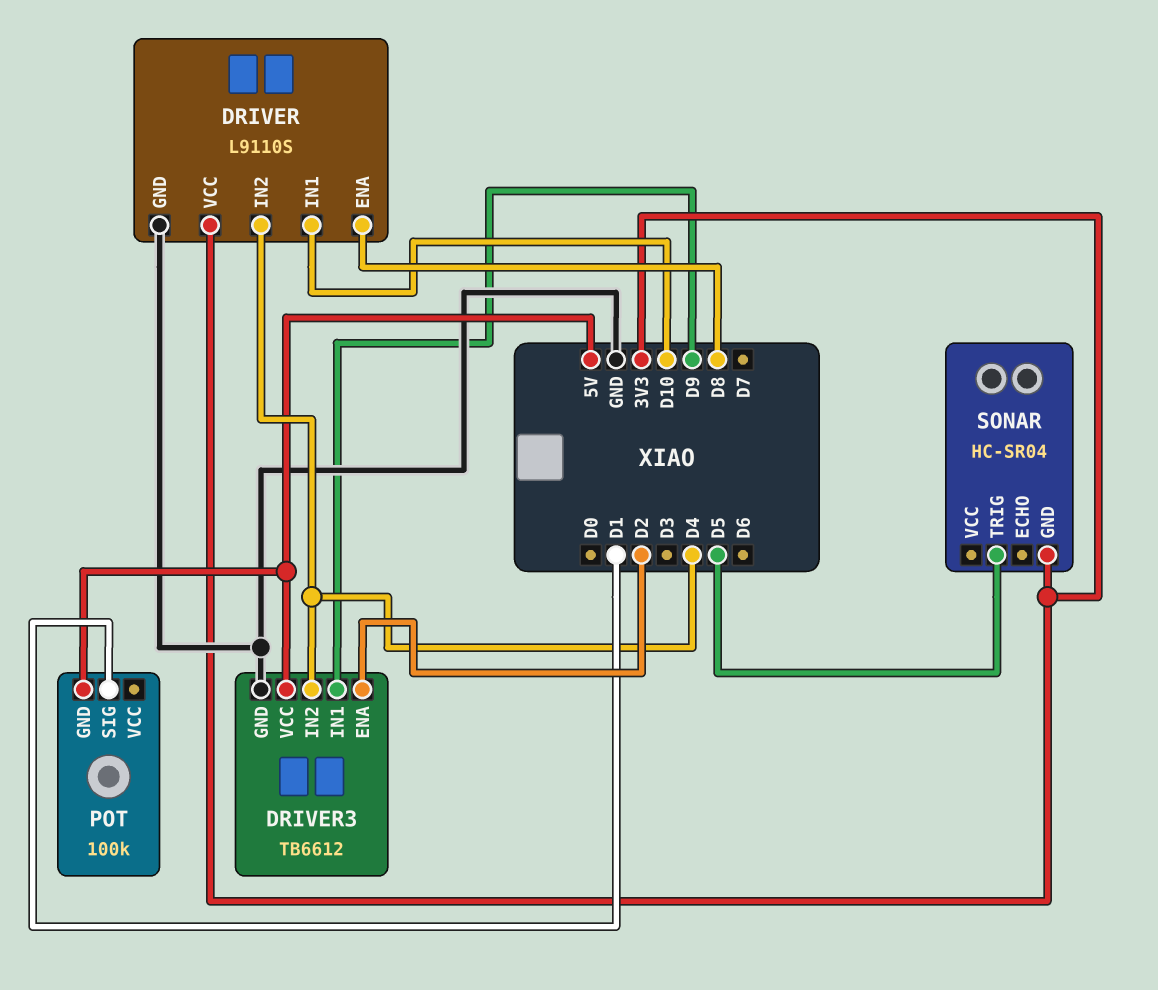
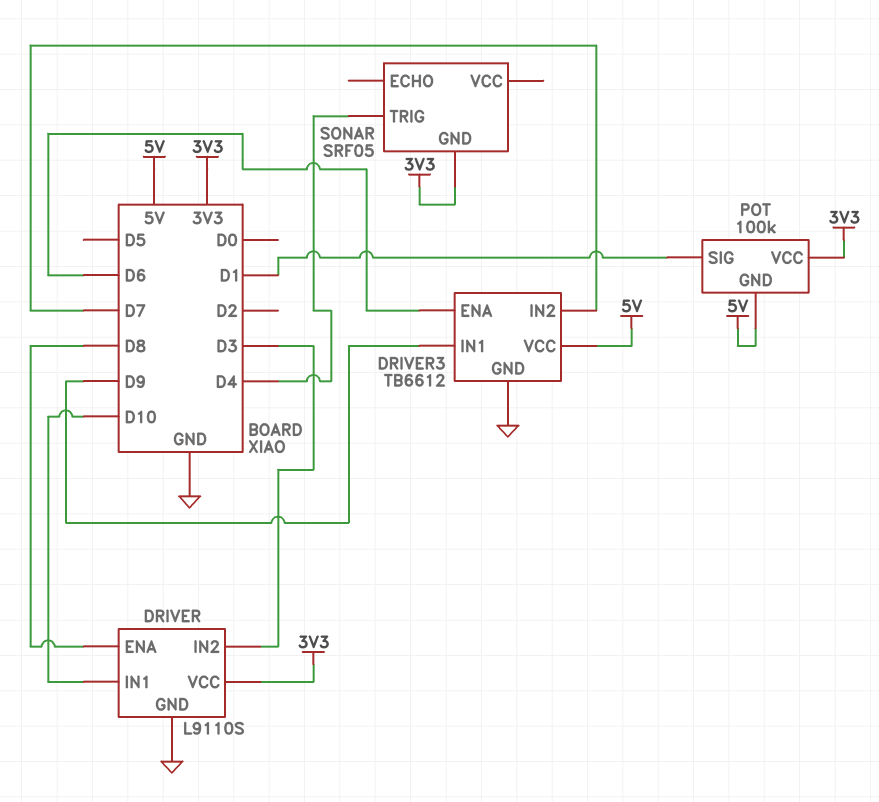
DRIVER pin IN2: D4 -> D3
DRIVER3 pin ENA: D2 -> D6
DRIVER3 pin IN2: D4 -> D7
POT pin VCC: none -> 3V3
SONAR: HC-SR04 -> SRF05
SONAR pin TRIG: D5 -> D4

